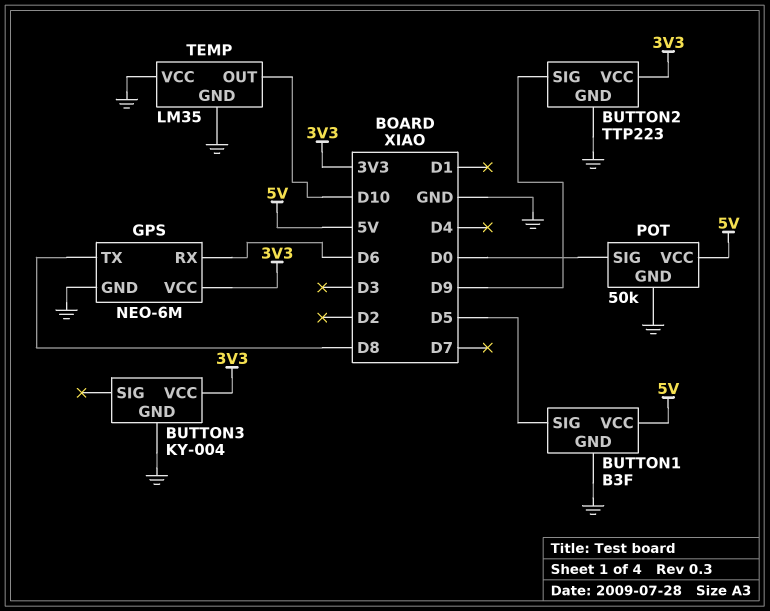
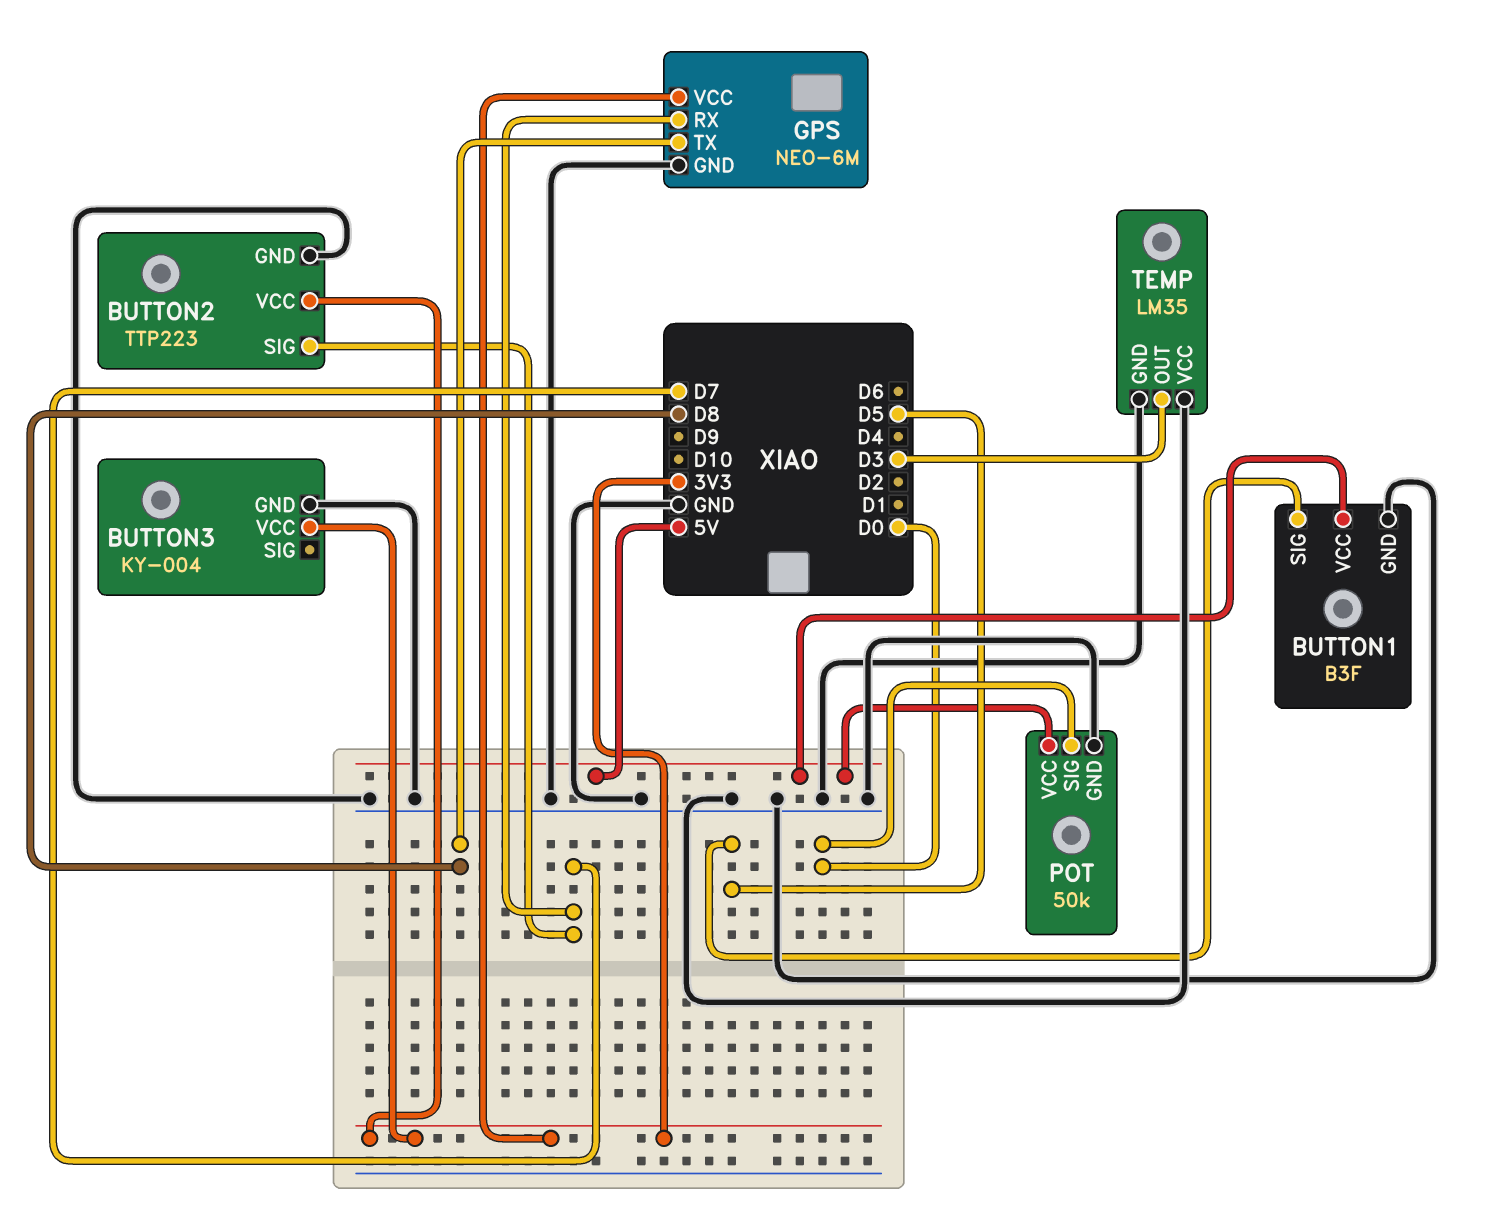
BUTTON2 pin SIG: D9 -> D7
GPS pin RX: D6 -> D7
TEMP pin OUT: D10 -> D3

